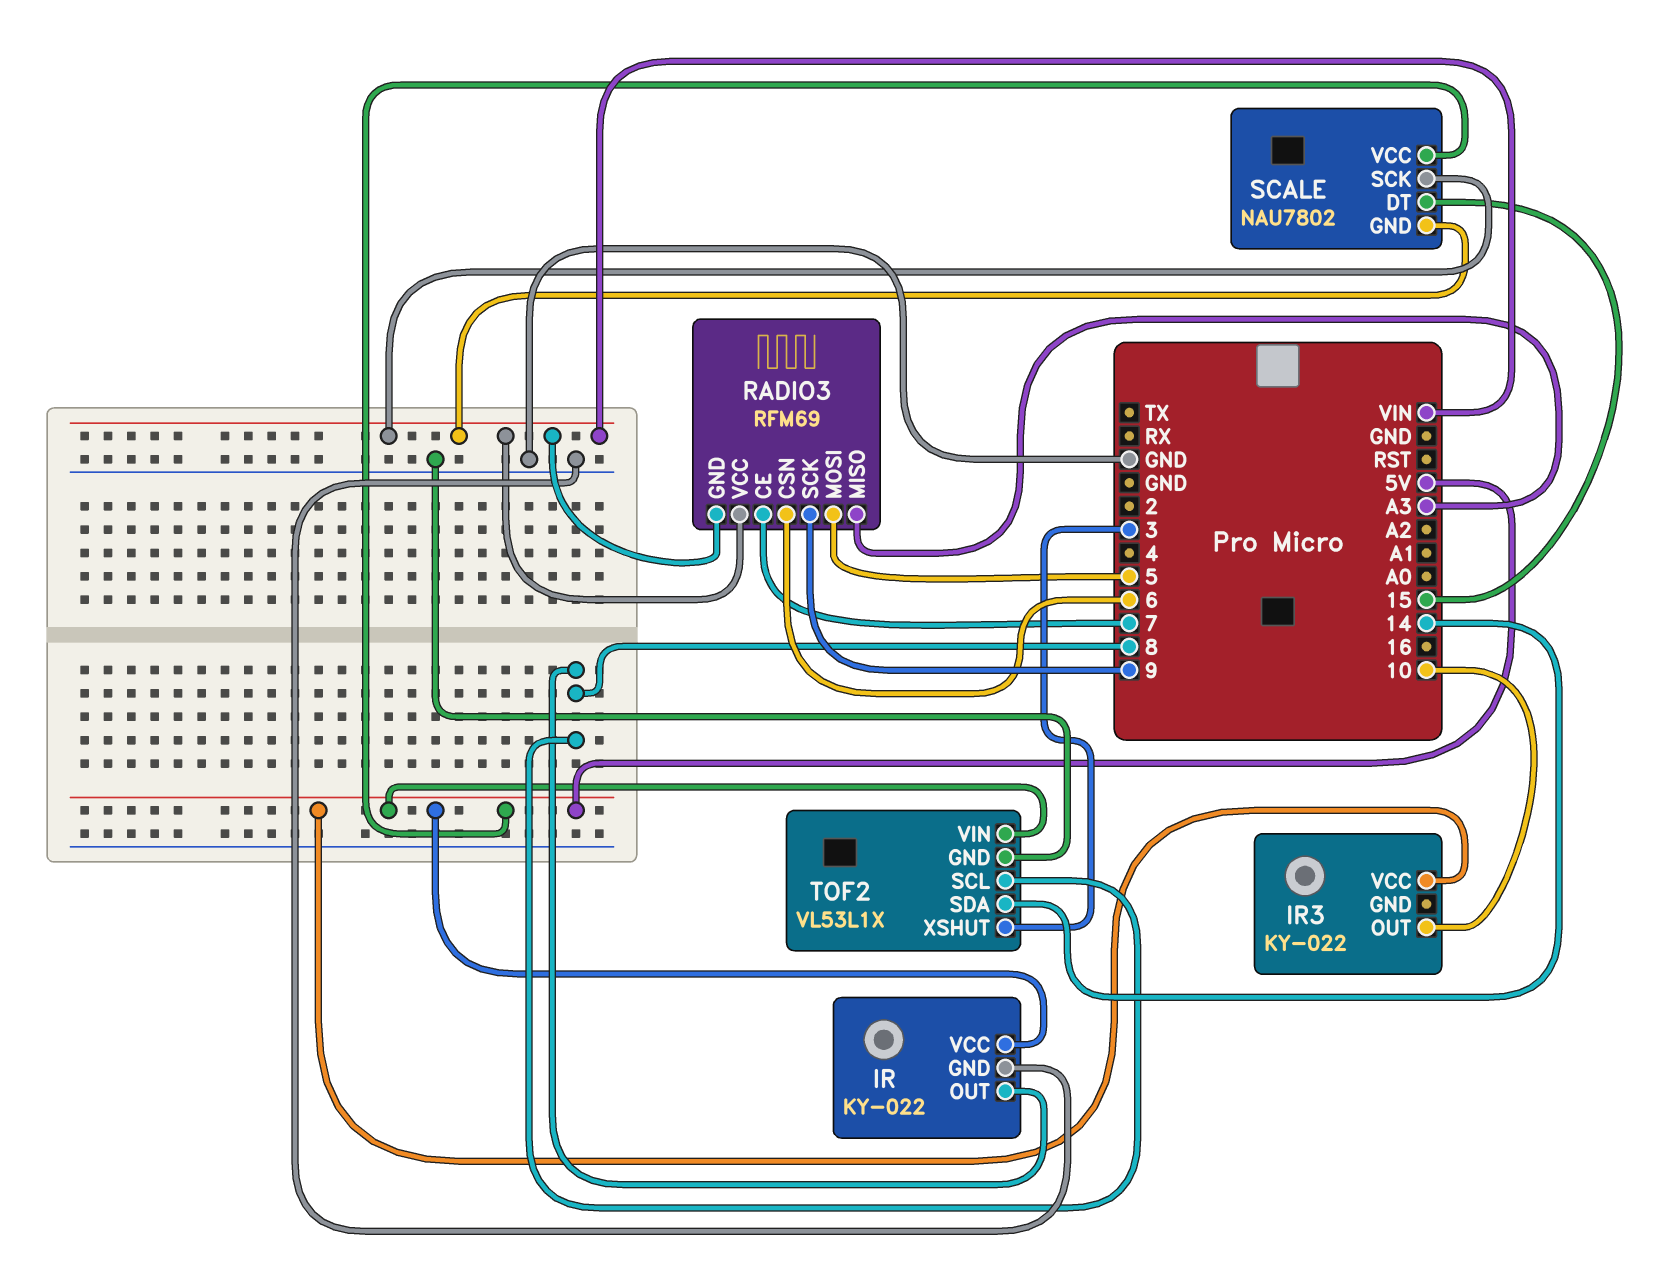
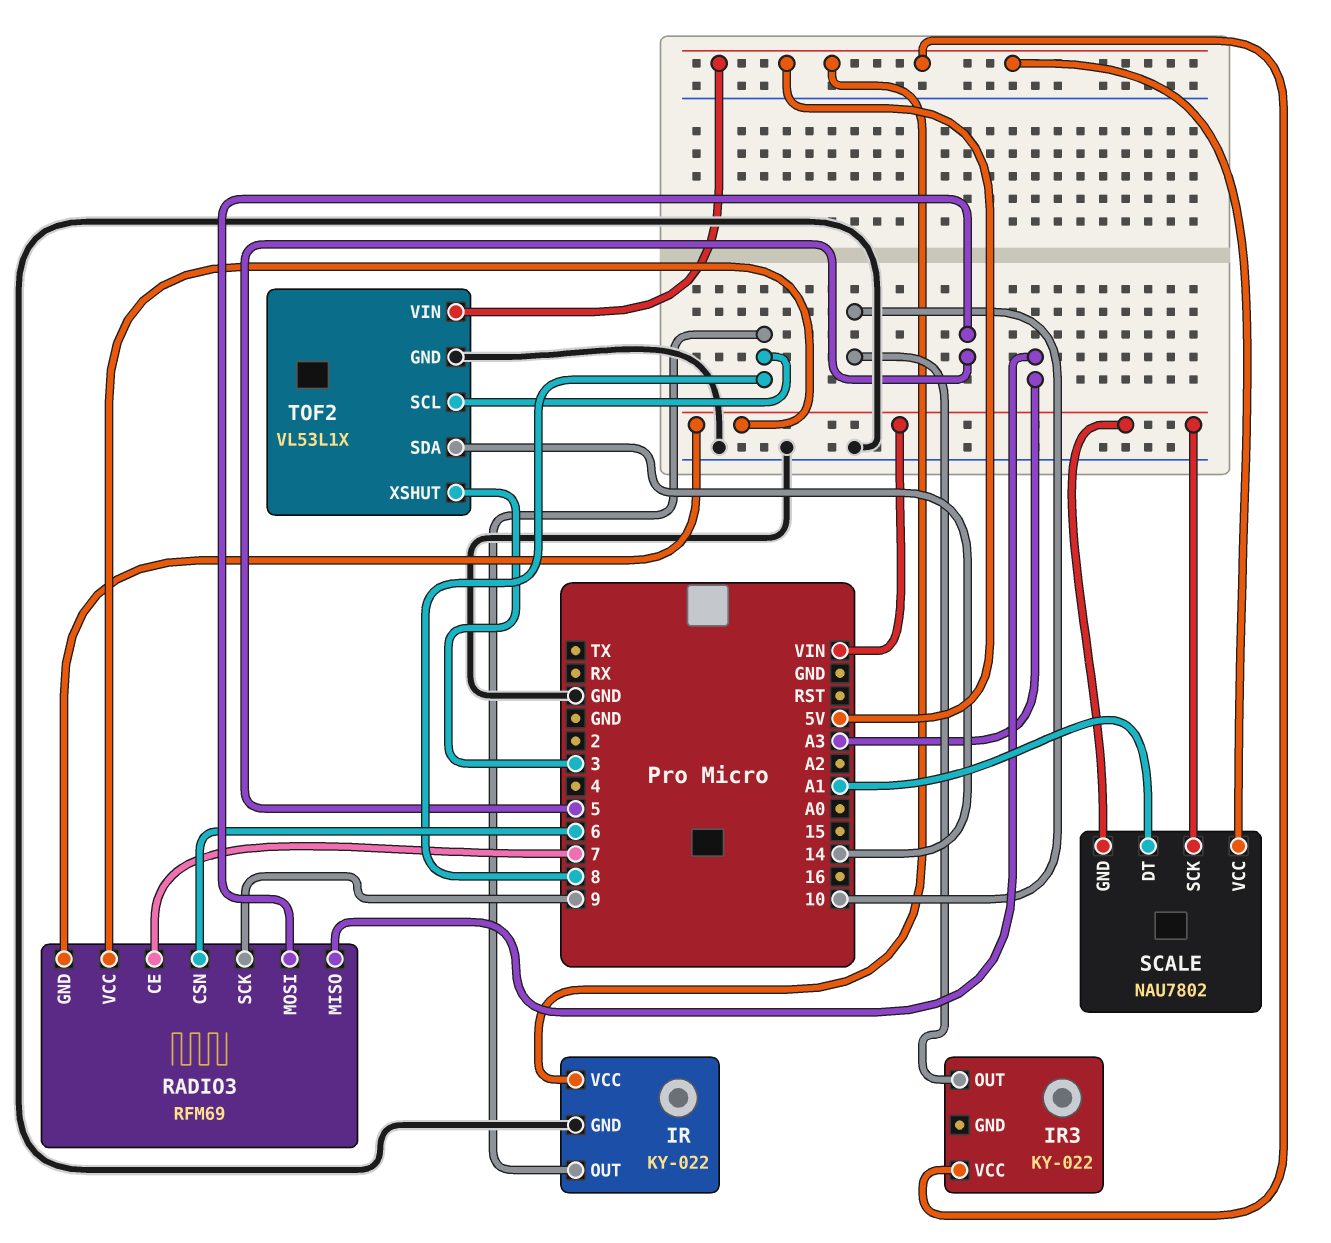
SCALE pin DT: 15 -> A1

